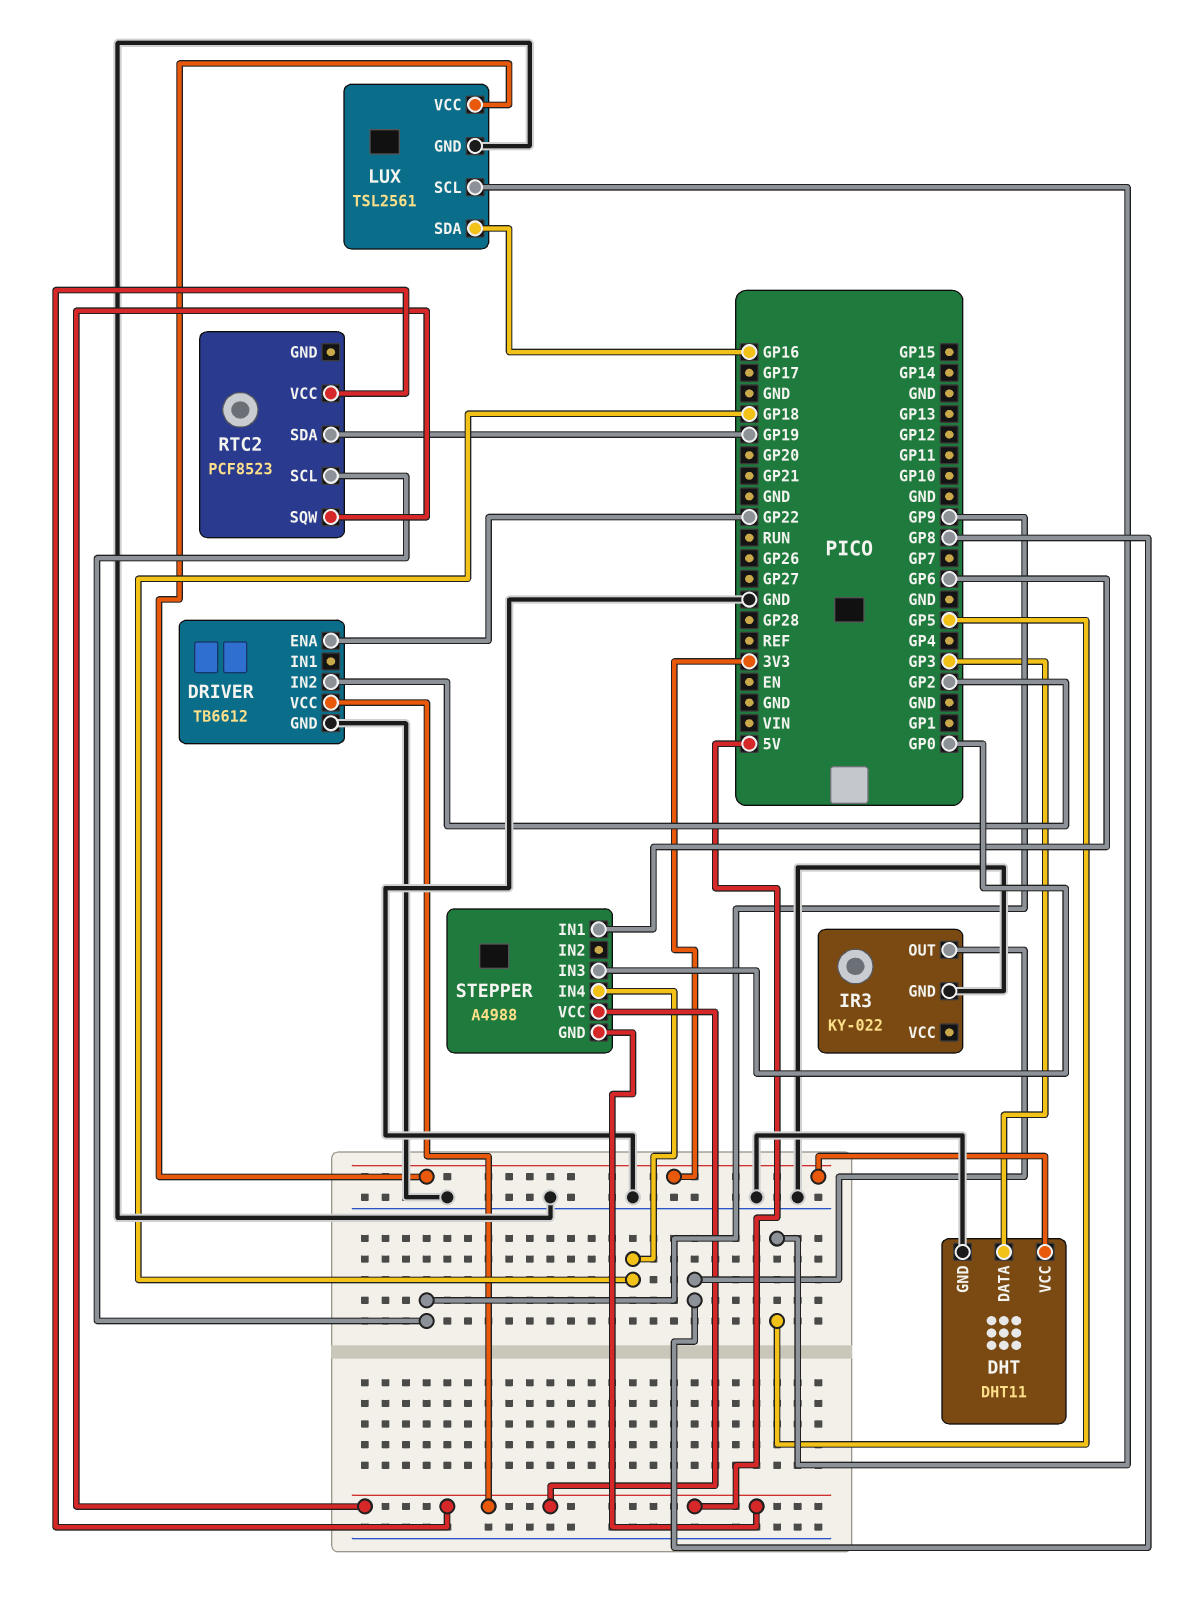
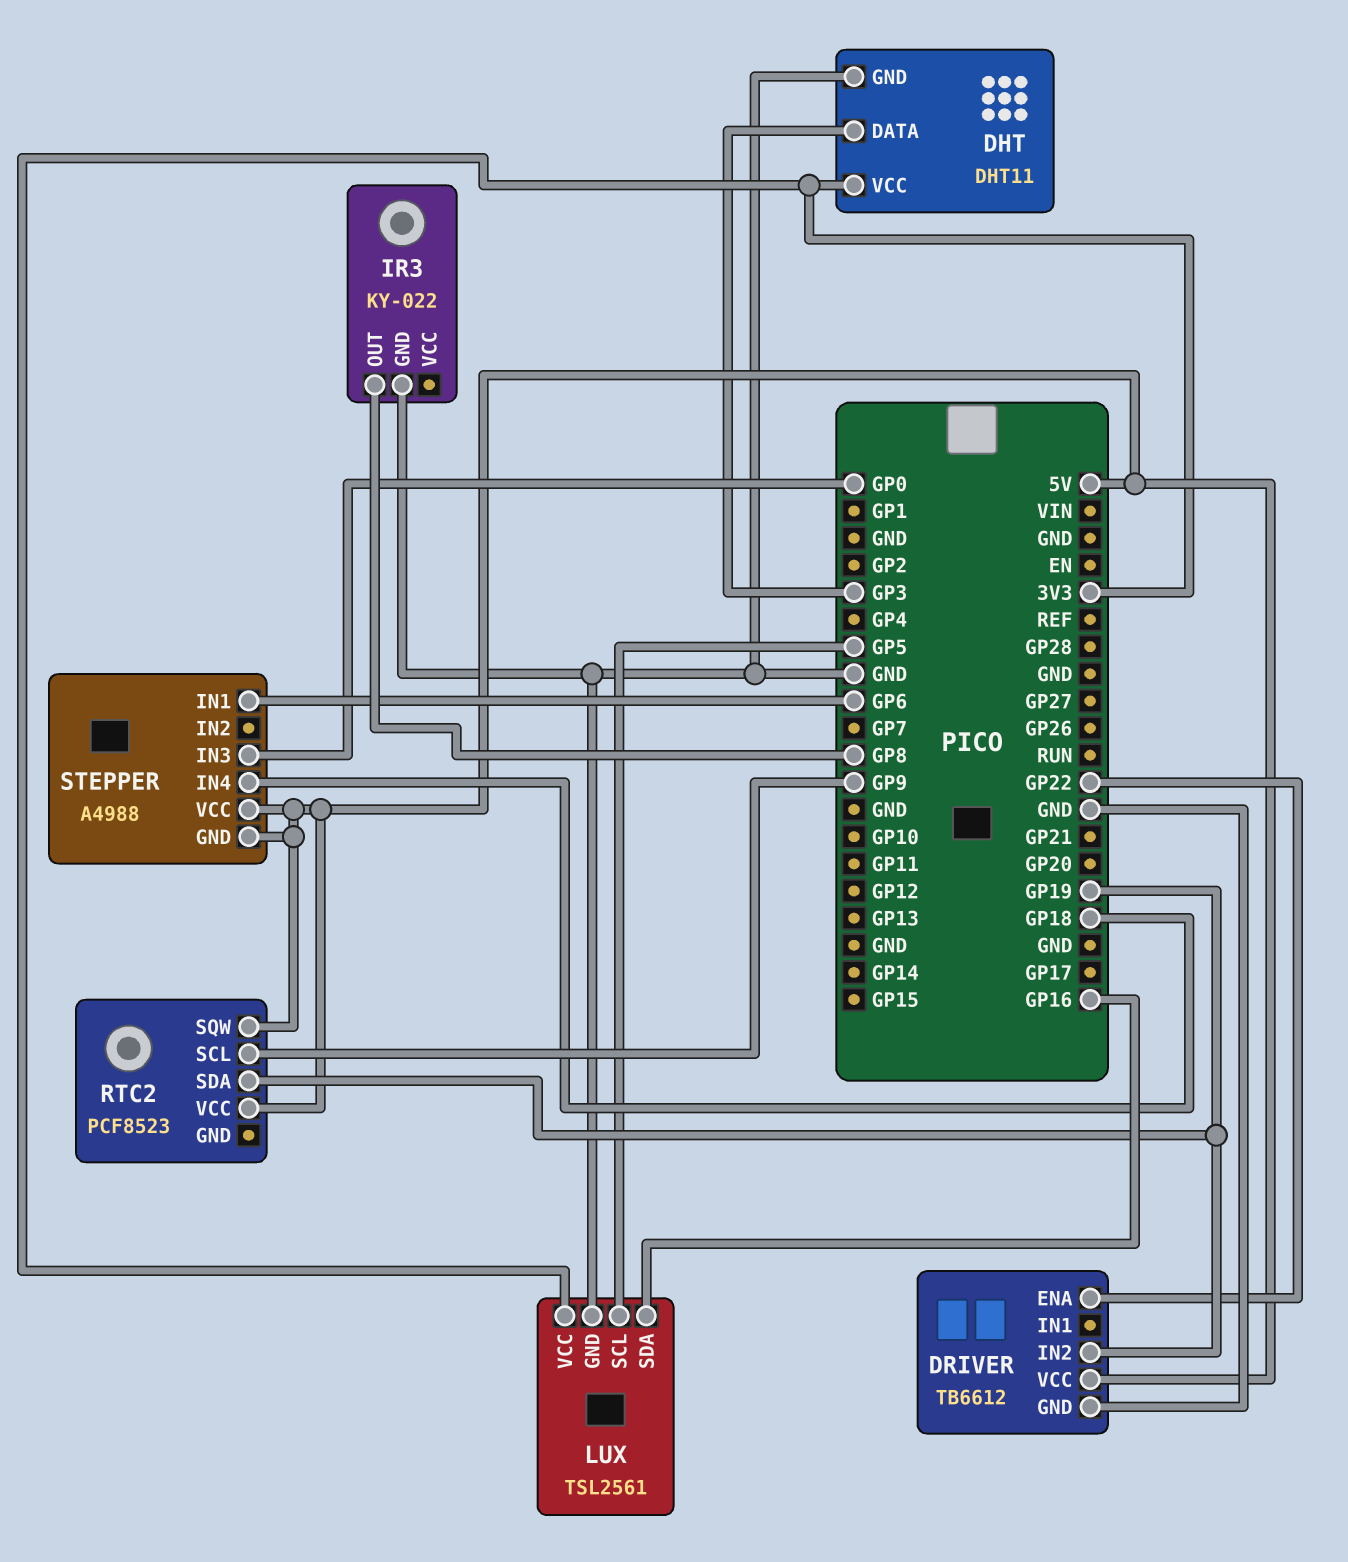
DRIVER pin IN2: GP2 -> GP19

